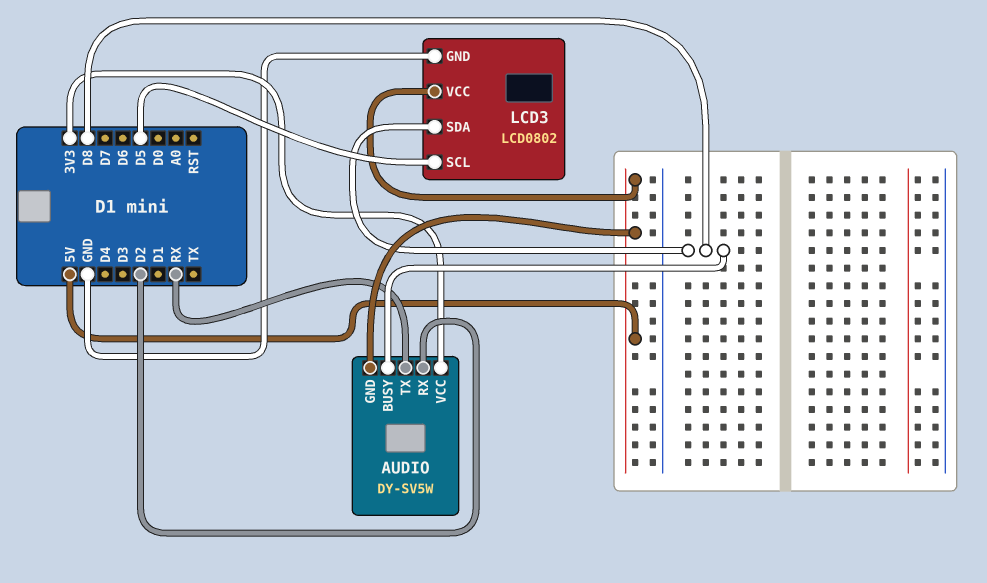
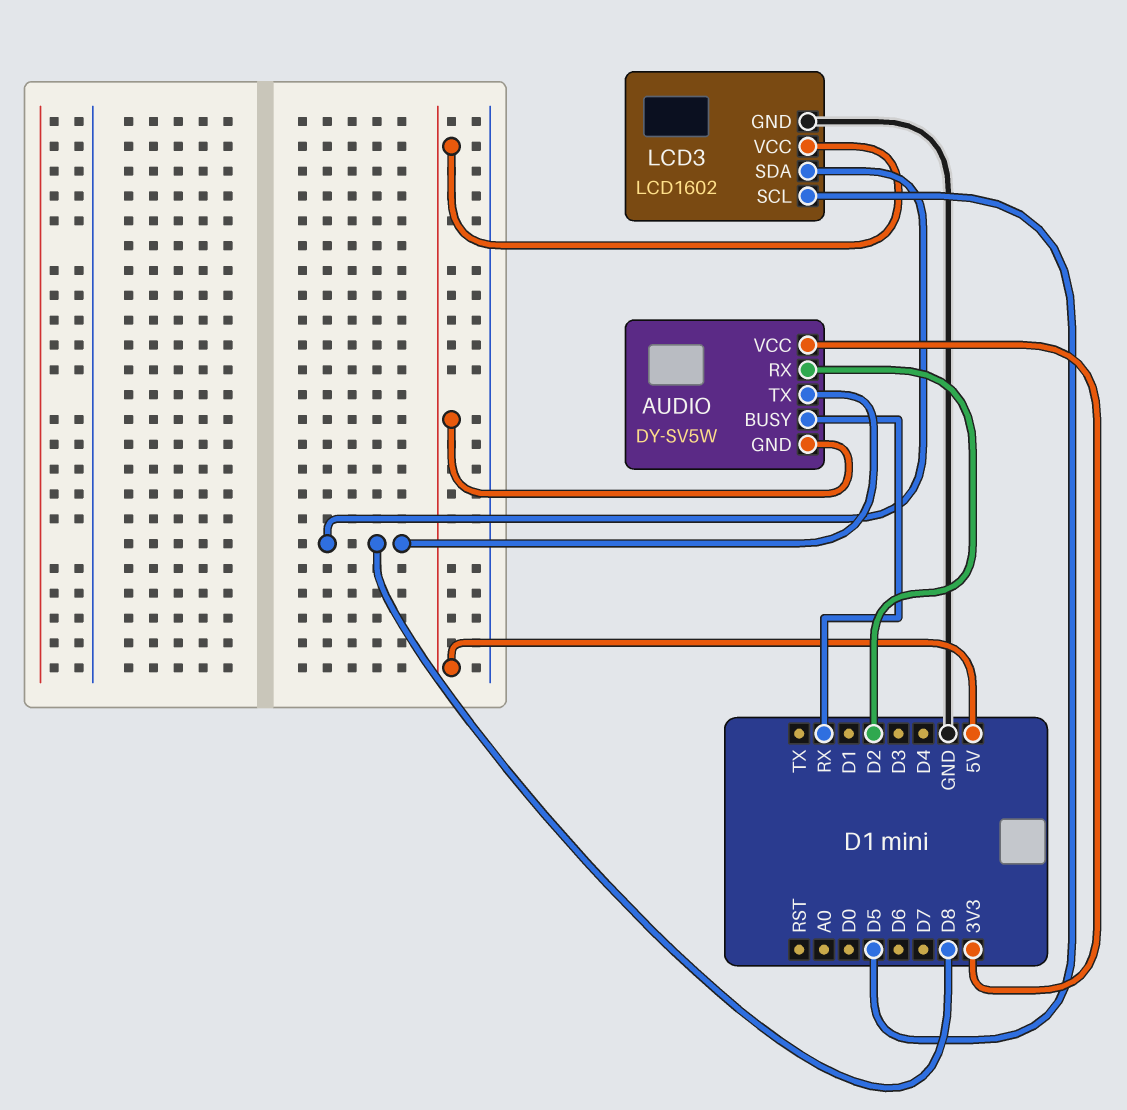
AUDIO pin BUSY: D8 -> RX
AUDIO pin TX: RX -> D8
LCD3: LCD0802 -> LCD1602

